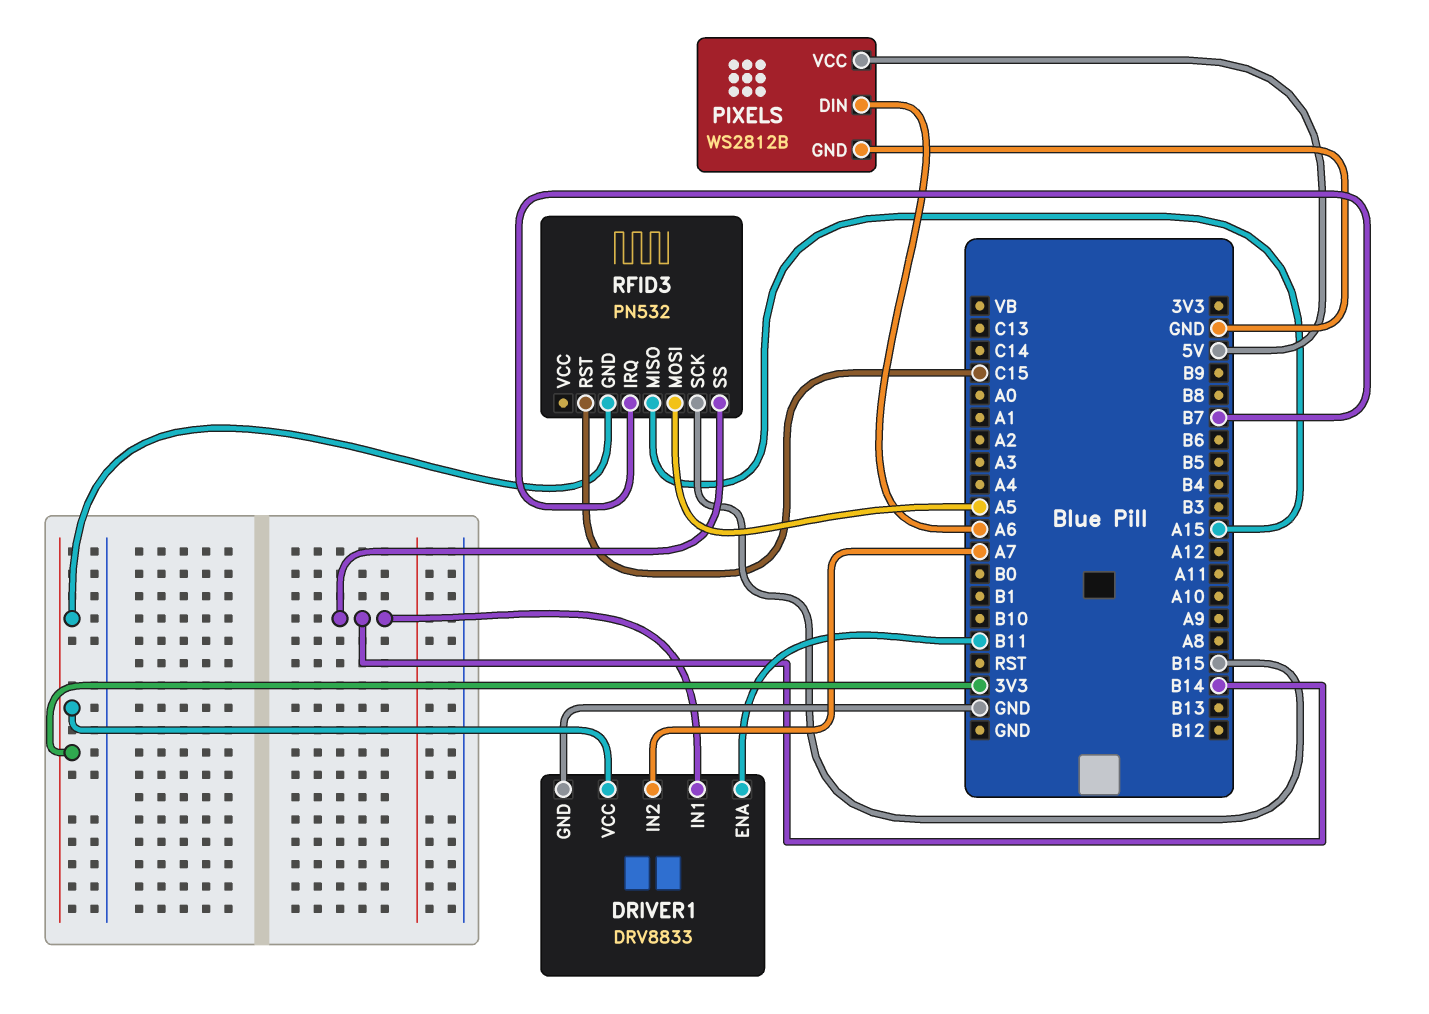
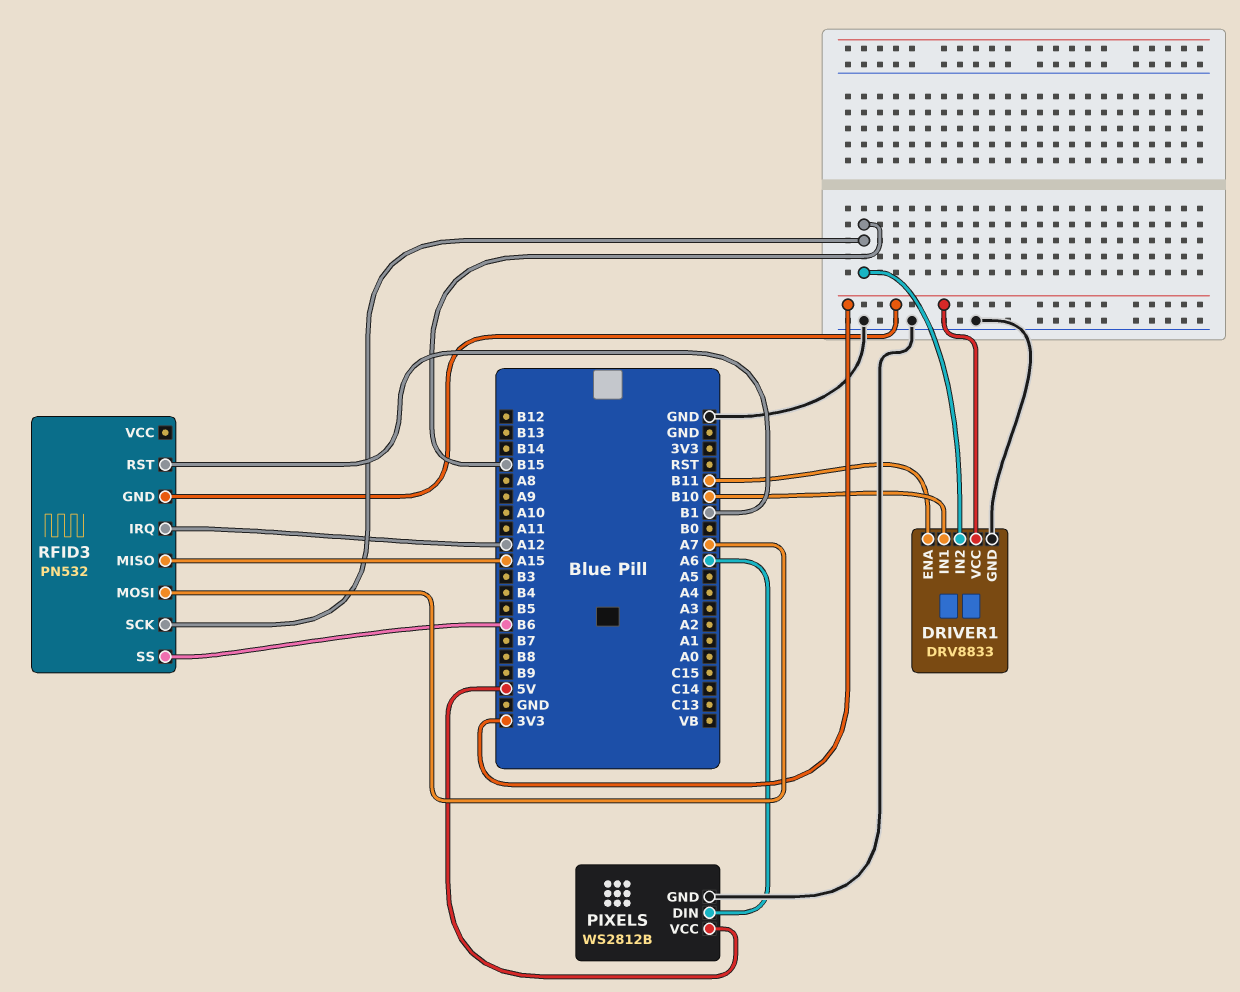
DRIVER1 pin IN1: B14 -> B10
DRIVER1 pin IN2: A7 -> B15
RFID3 pin IRQ: B7 -> A12
RFID3 pin MOSI: A5 -> A7
RFID3 pin RST: C15 -> B1
RFID3 pin SS: B14 -> B6

